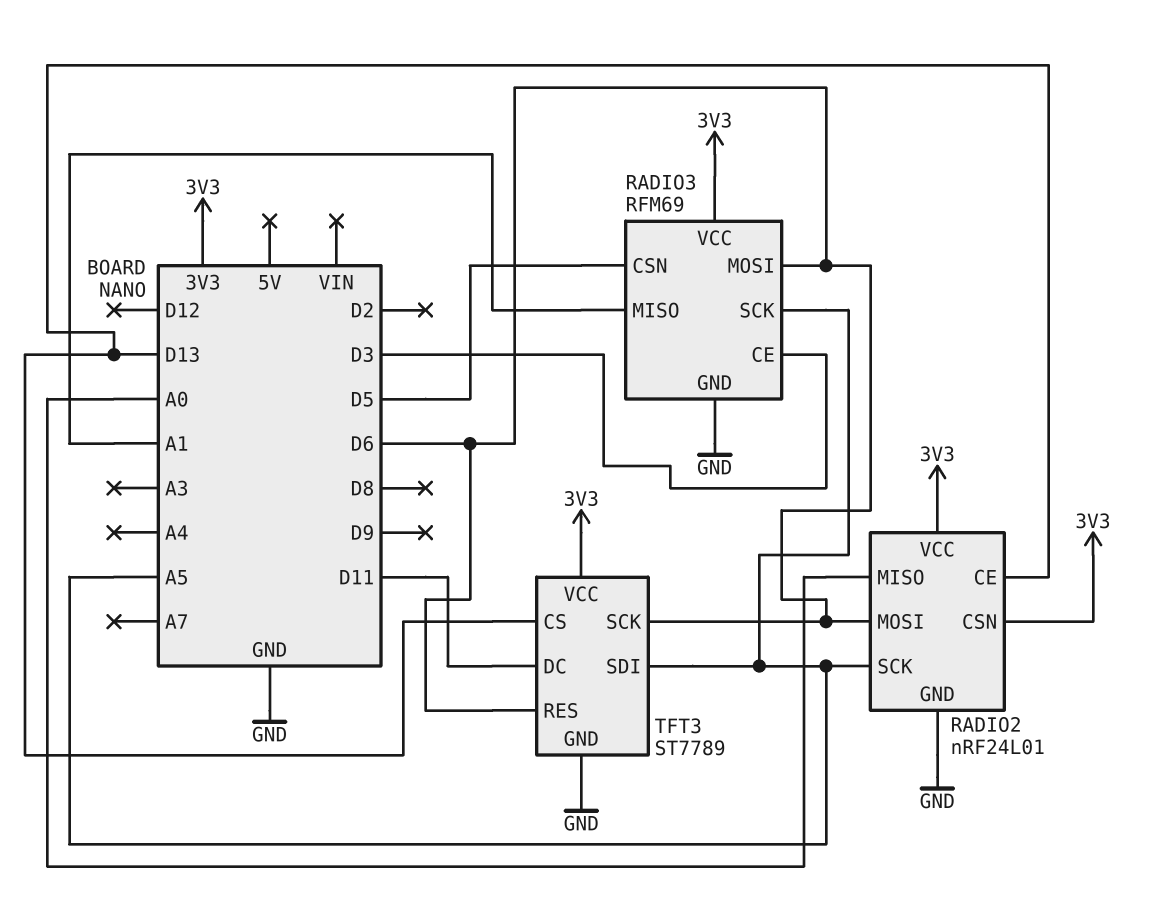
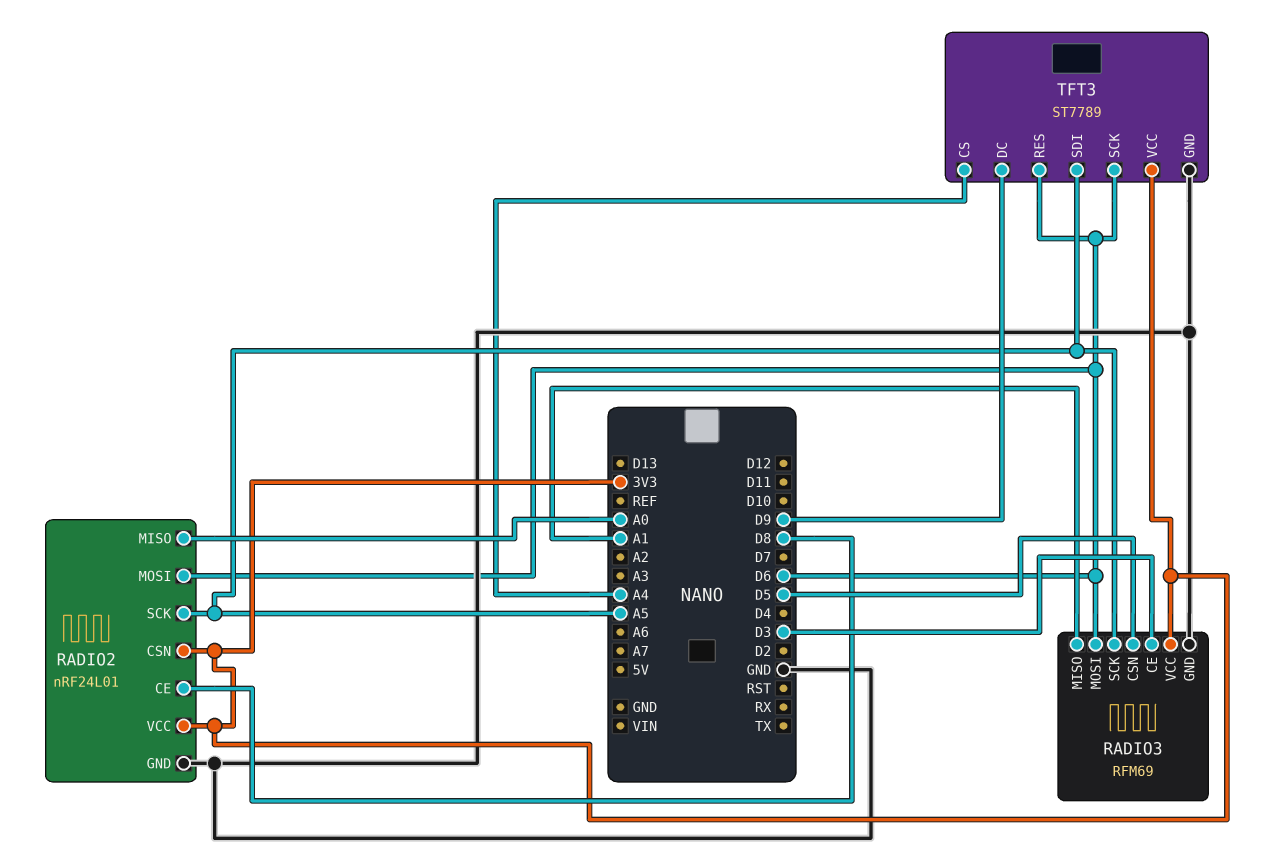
RADIO2 pin CE: D13 -> D8
TFT3 pin CS: D13 -> A4
TFT3 pin DC: D11 -> D9

